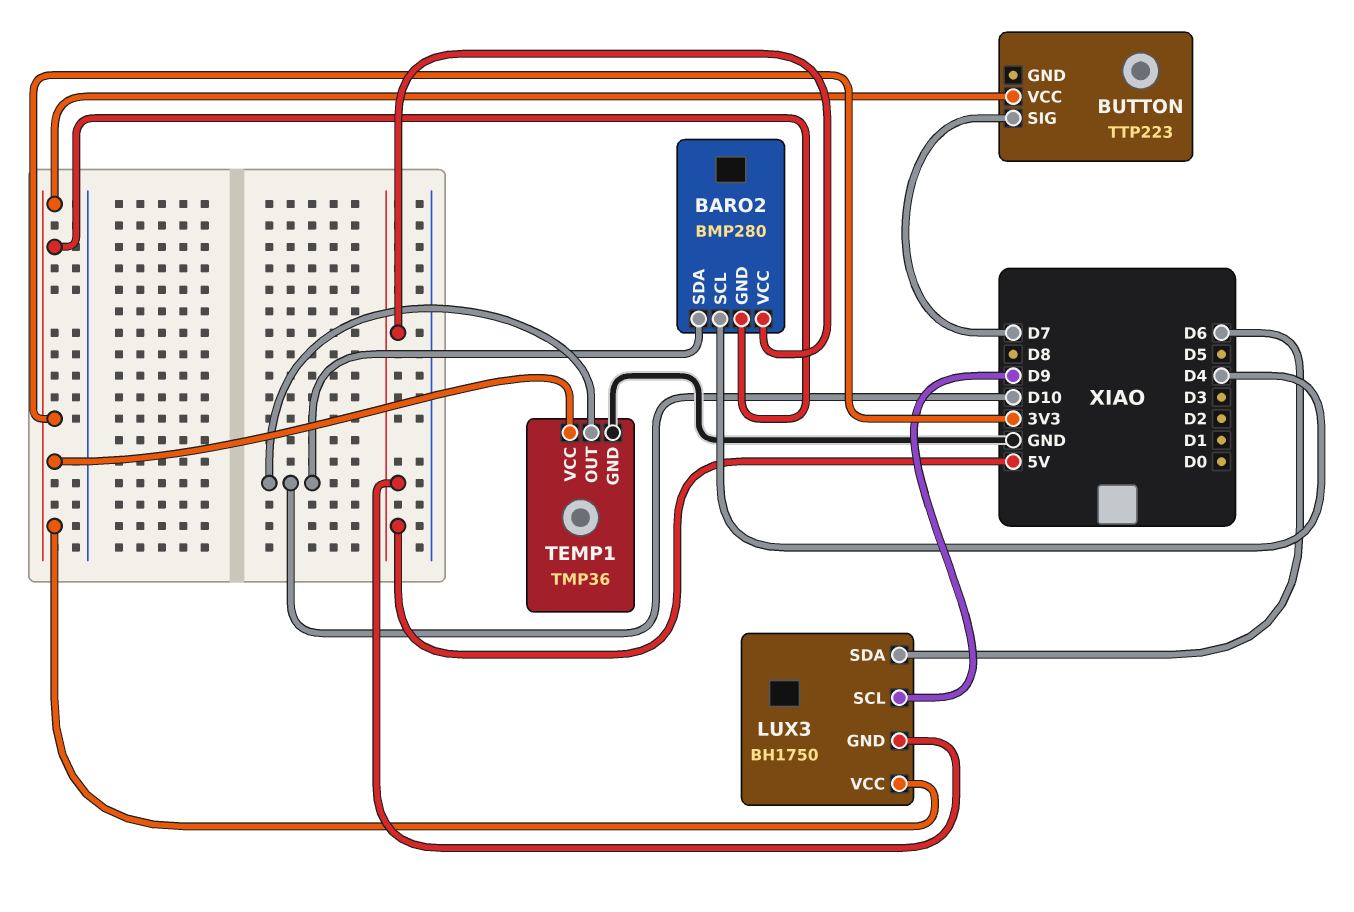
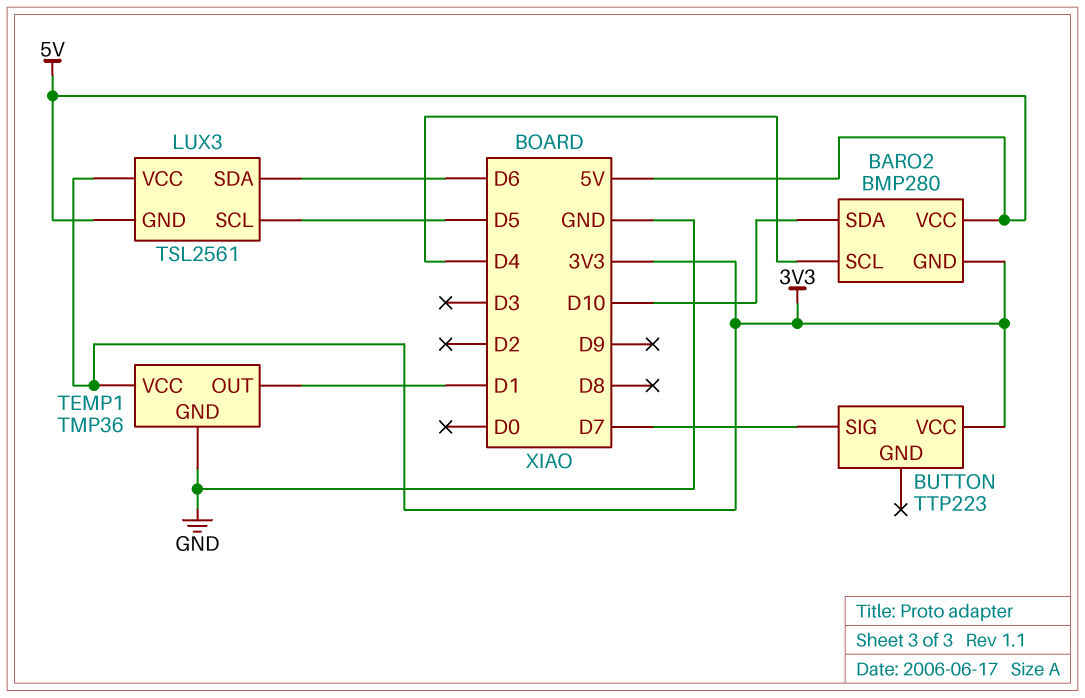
LUX3: BH1750 -> TSL2561
LUX3 pin SCL: D9 -> D5
TEMP1 pin OUT: D10 -> D1

